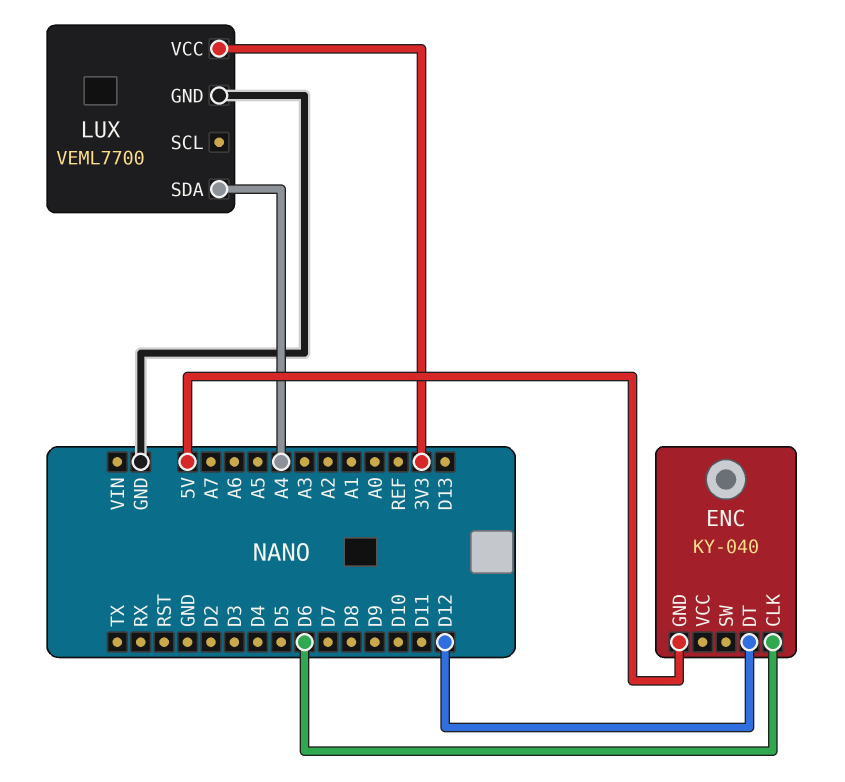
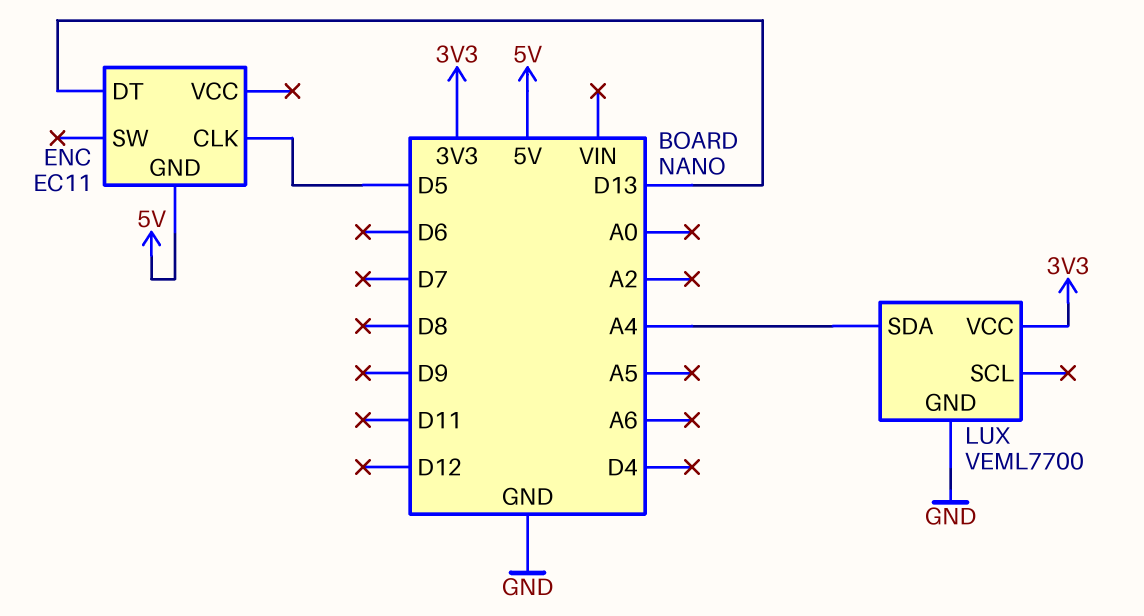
ENC: KY-040 -> EC11
ENC pin CLK: D6 -> D5
ENC pin DT: D12 -> D13

